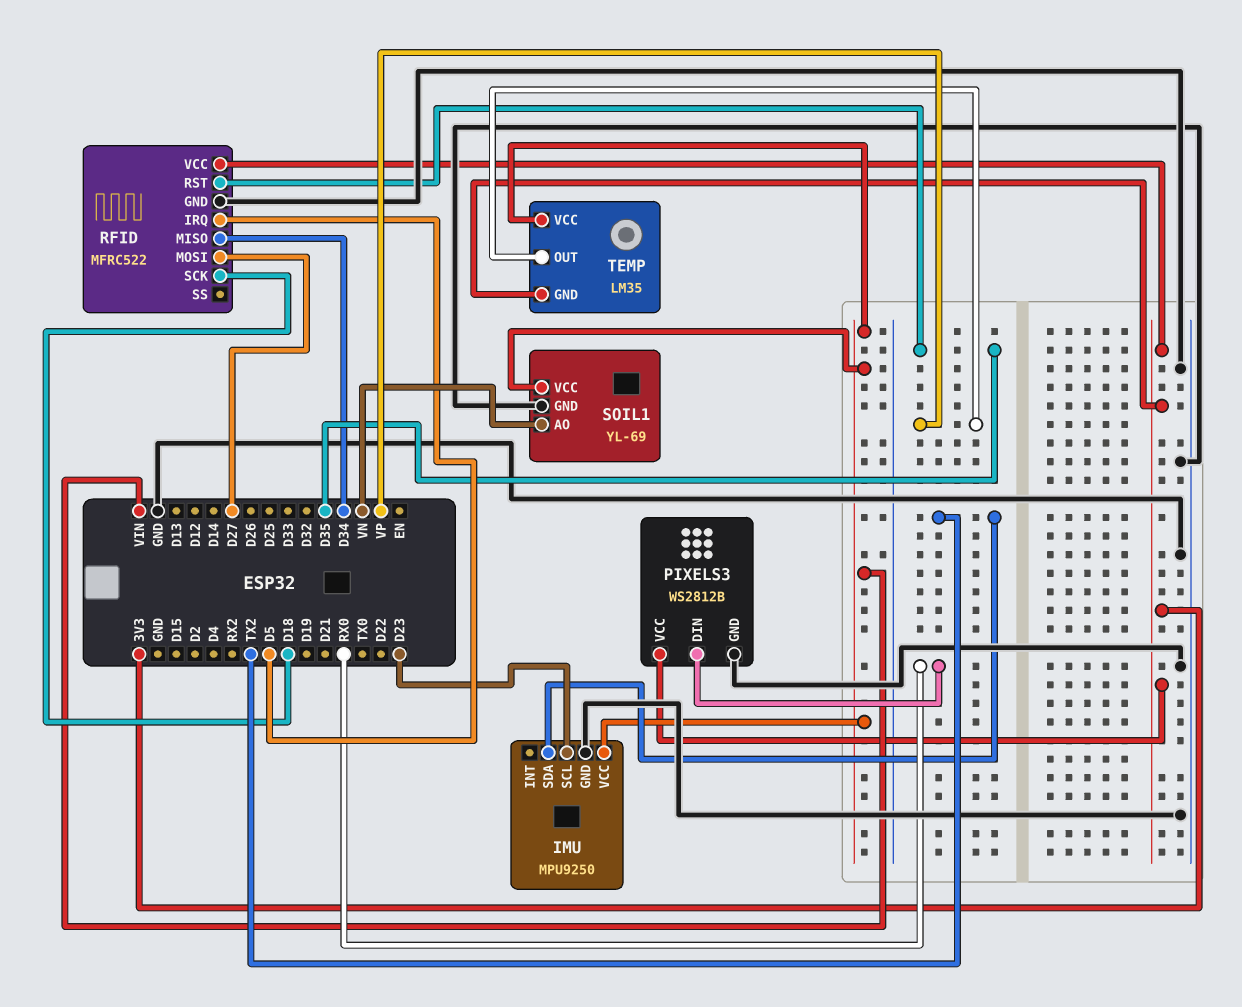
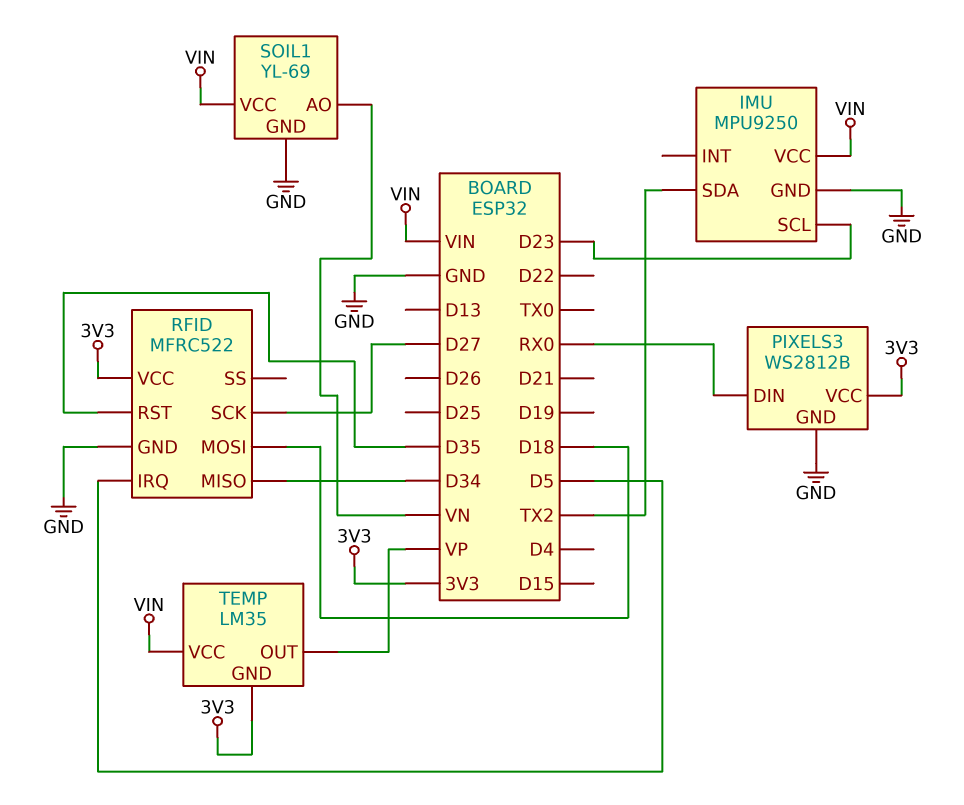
RFID pin MOSI: D27 -> D18
RFID pin SCK: D18 -> D27

